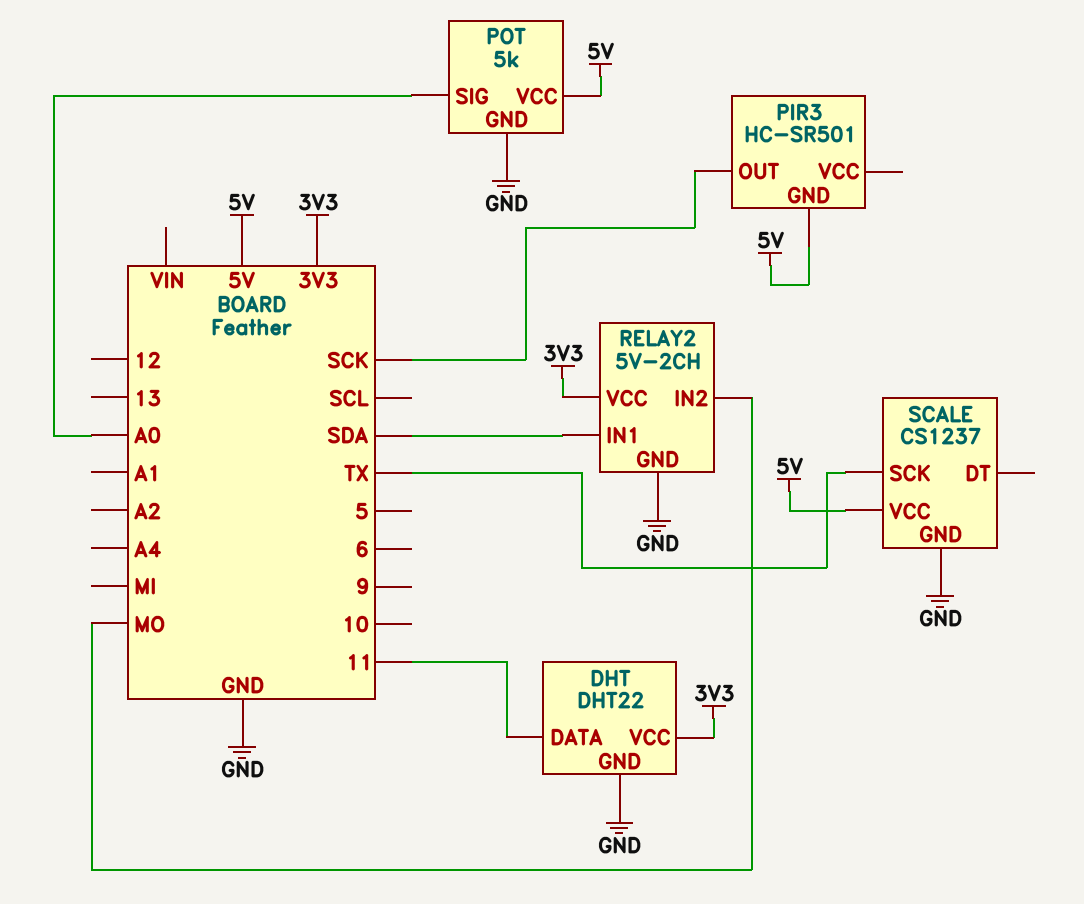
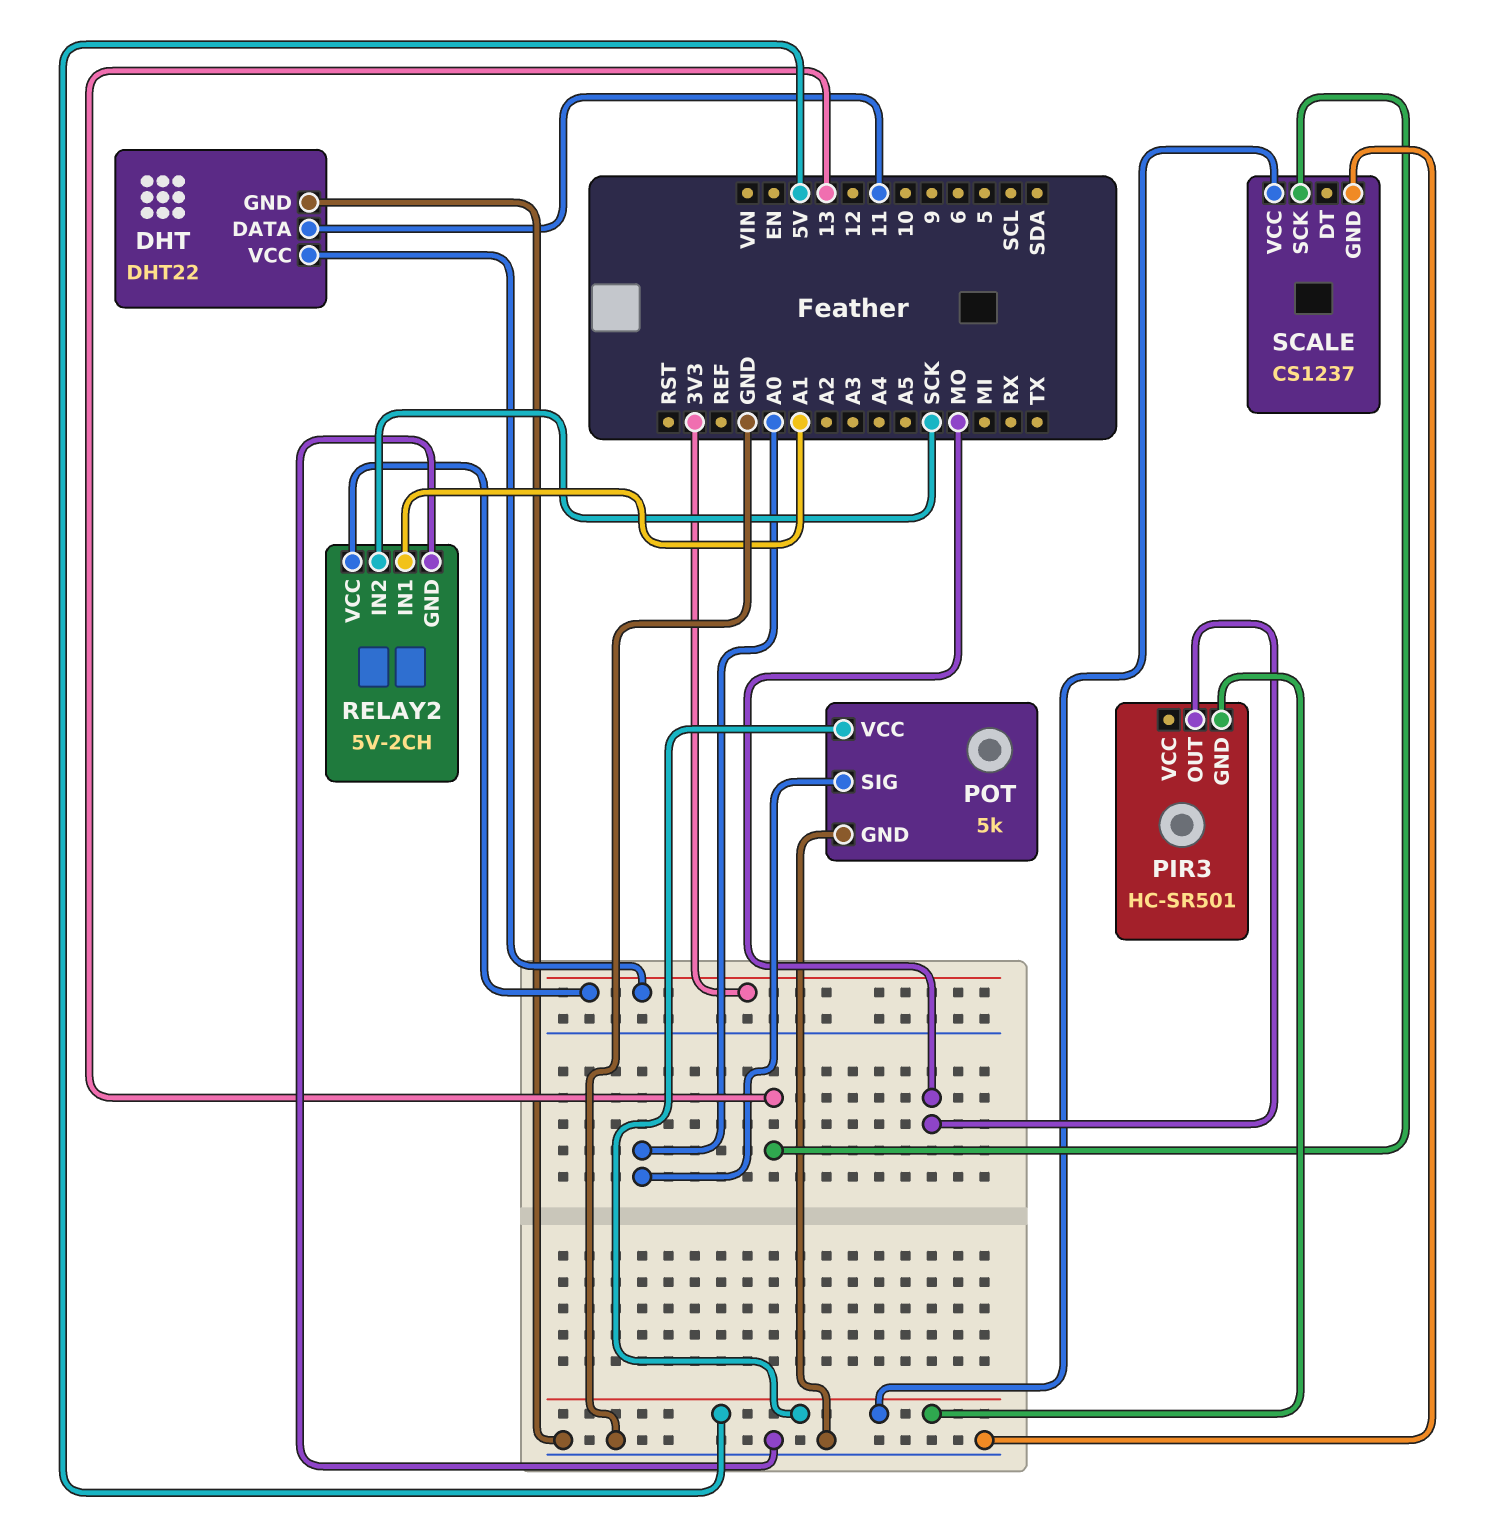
PIR3 pin OUT: SCK -> MO
RELAY2 pin IN1: SDA -> A1
RELAY2 pin IN2: MO -> SCK
SCALE pin SCK: TX -> 13

